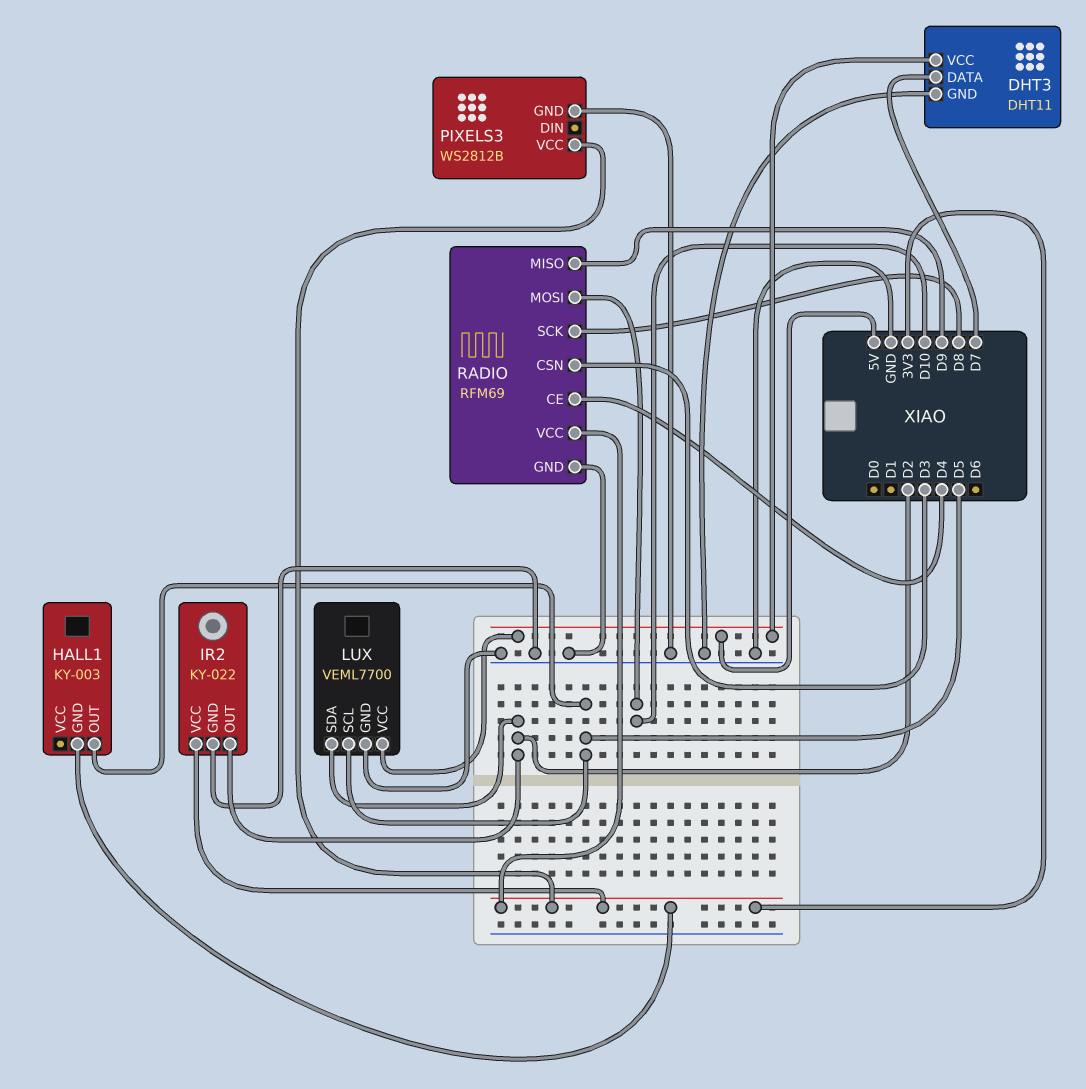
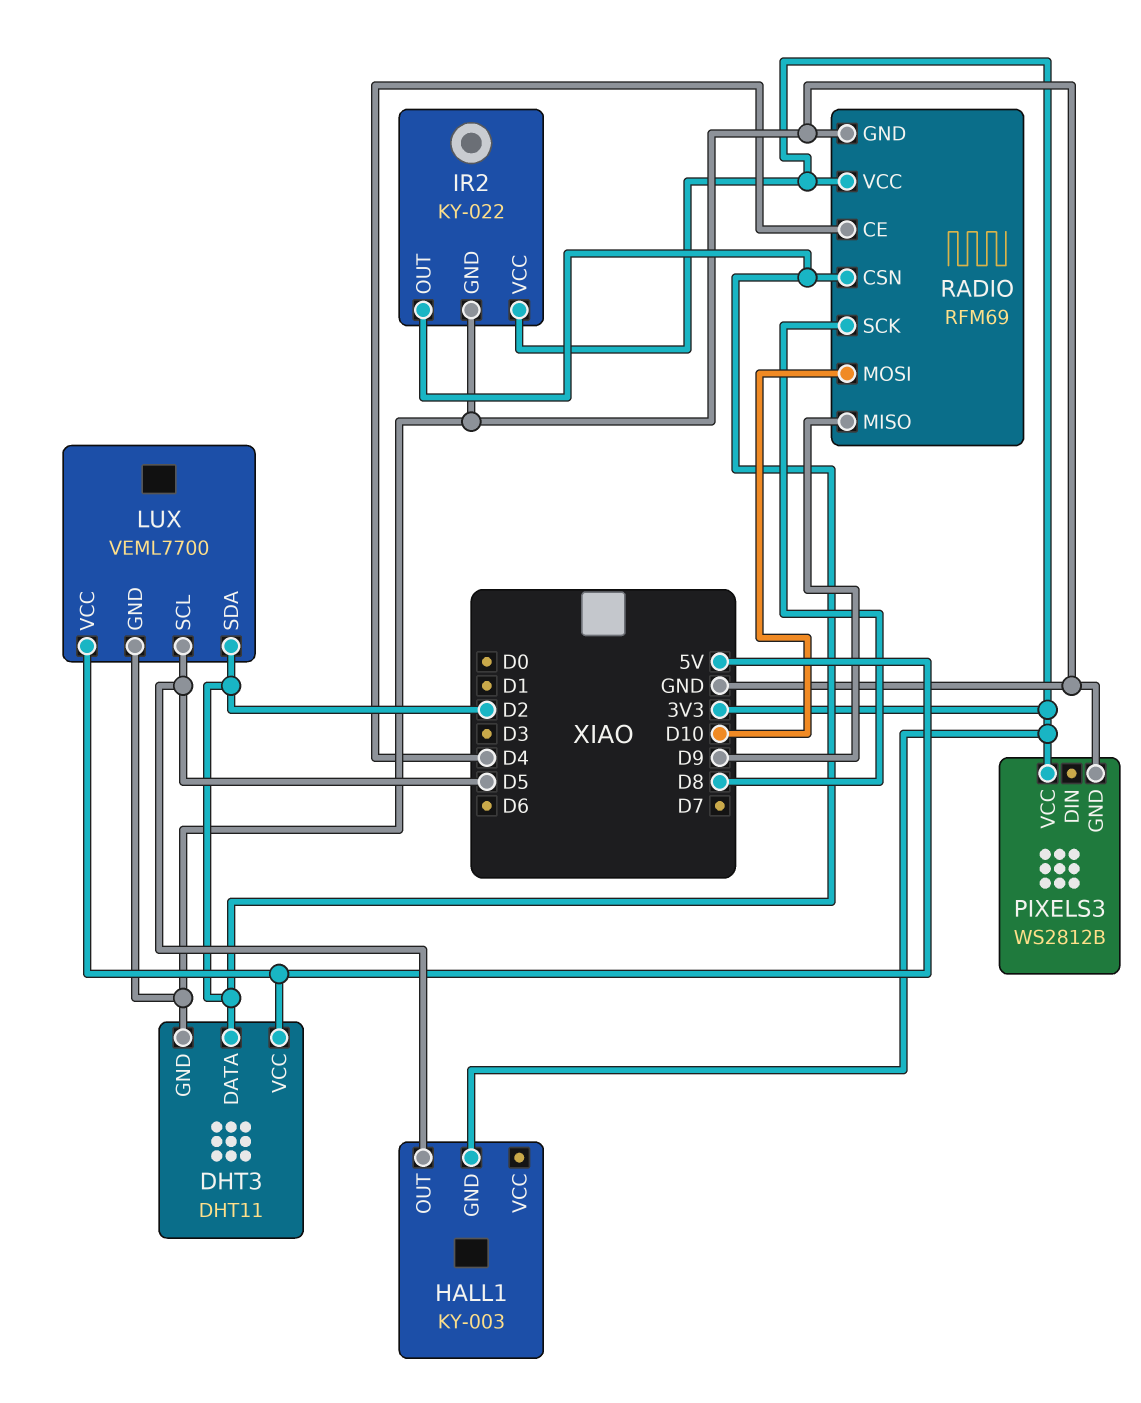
DHT3 pin DATA: D7 -> D2
RADIO pin CSN: D3 -> D2

